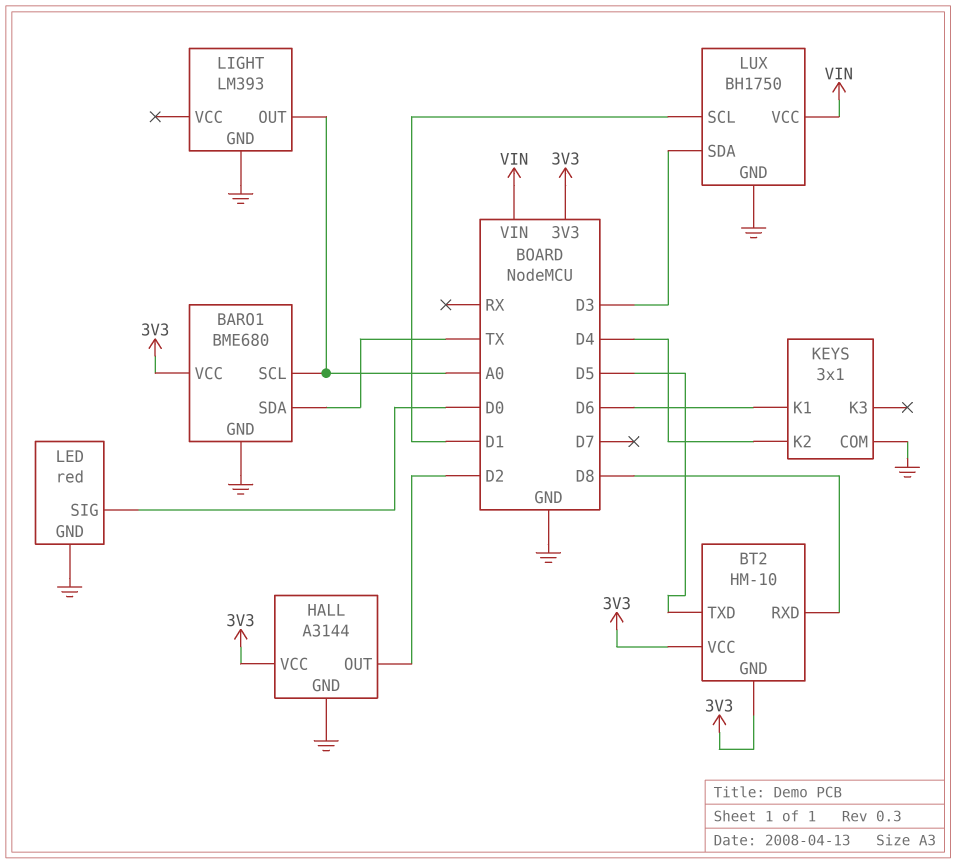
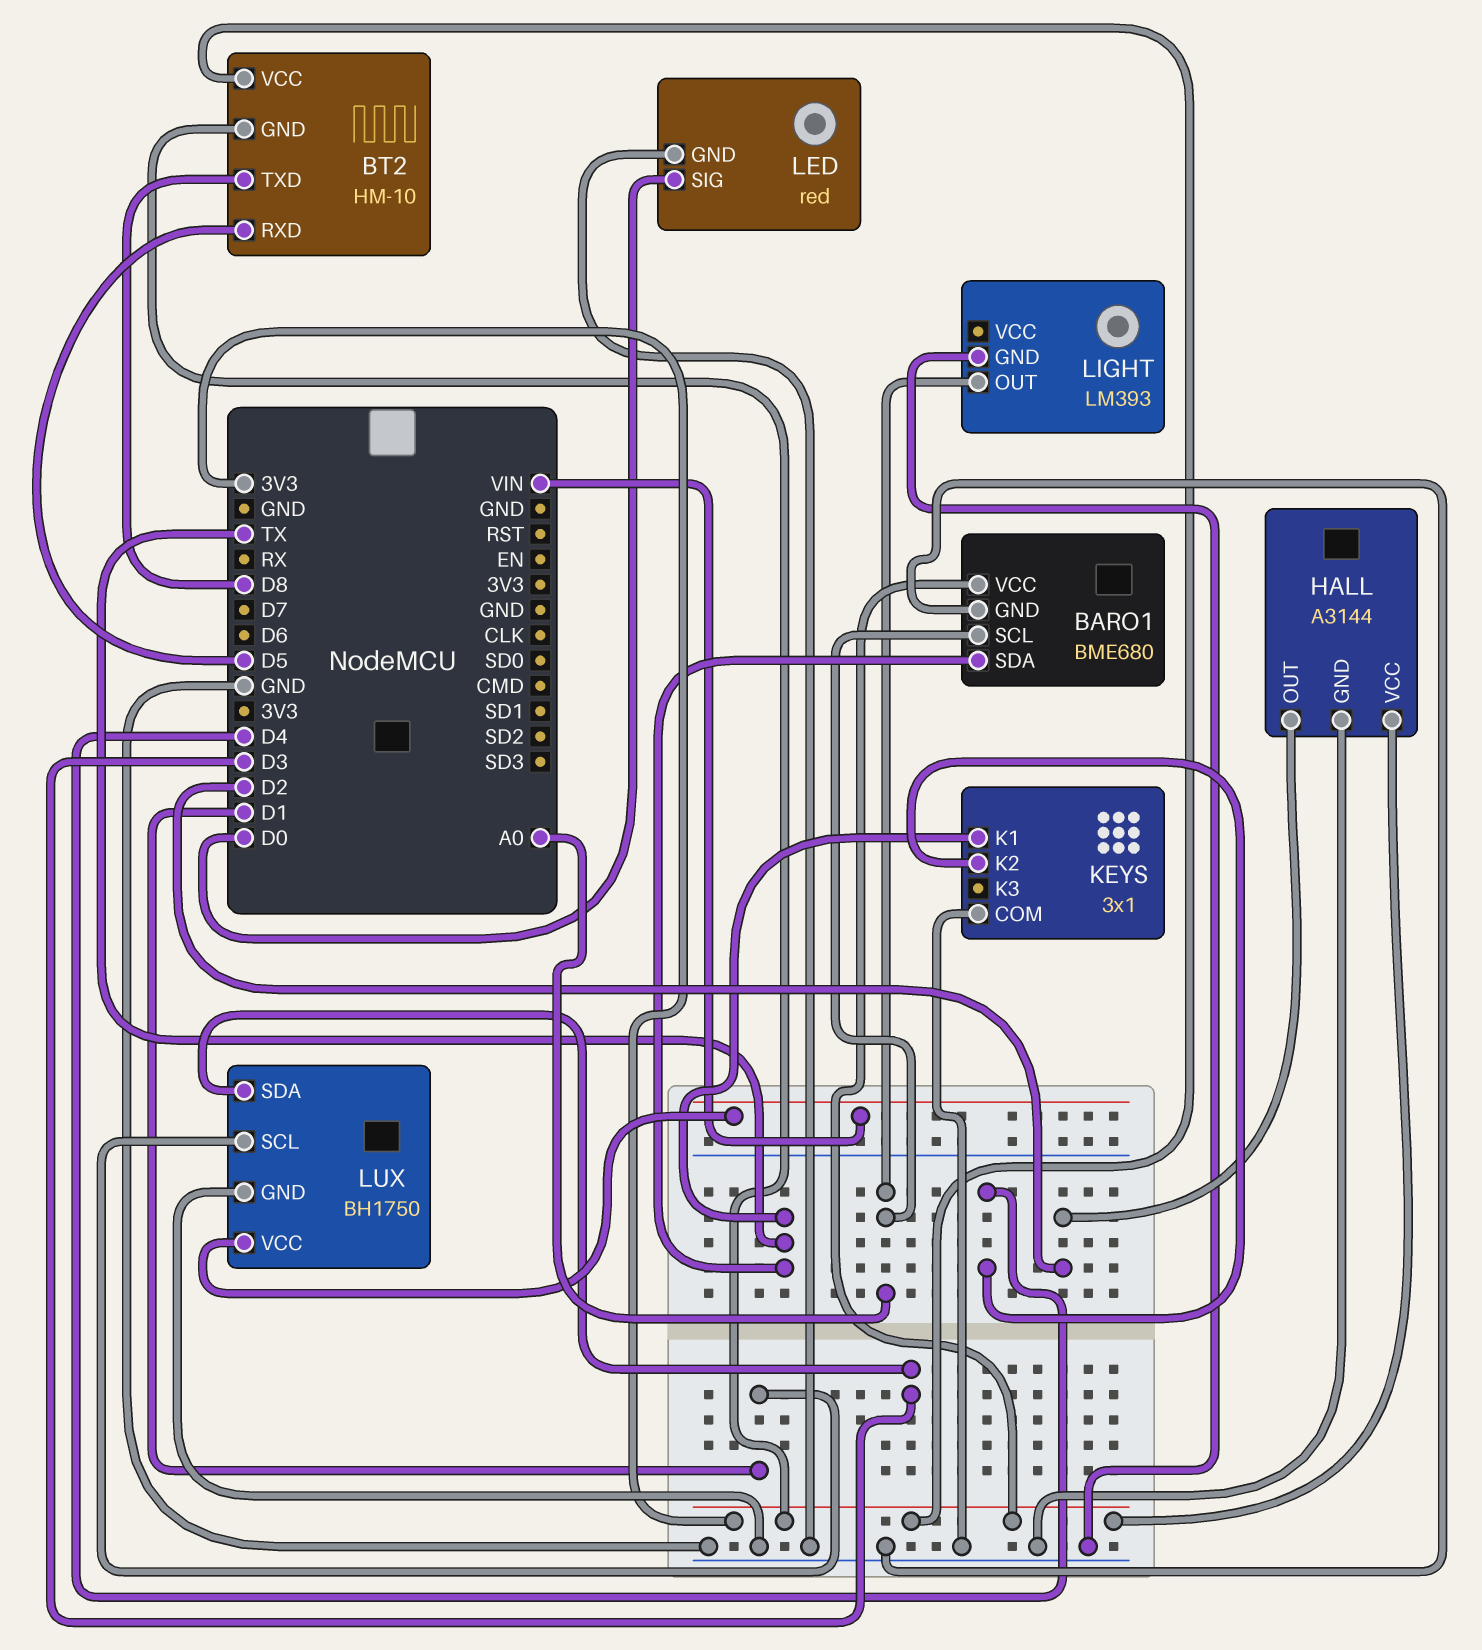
BT2 pin RXD: D8 -> D5
BT2 pin TXD: D5 -> D8
KEYS pin K1: D6 -> TX

